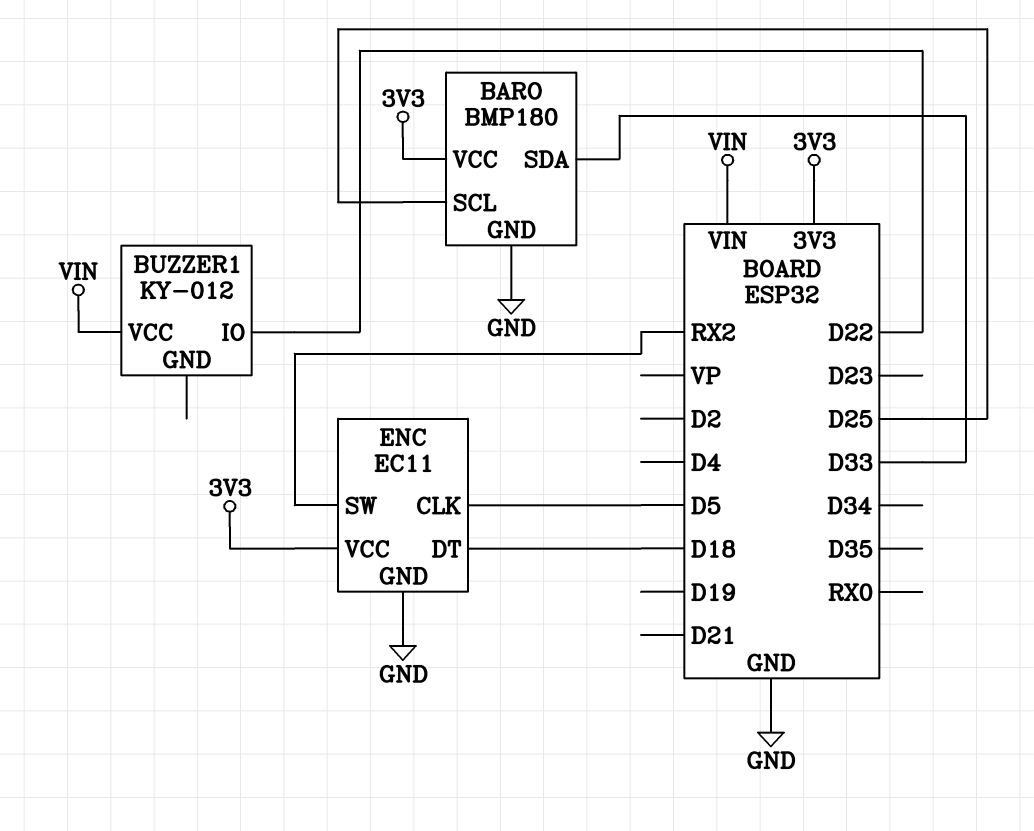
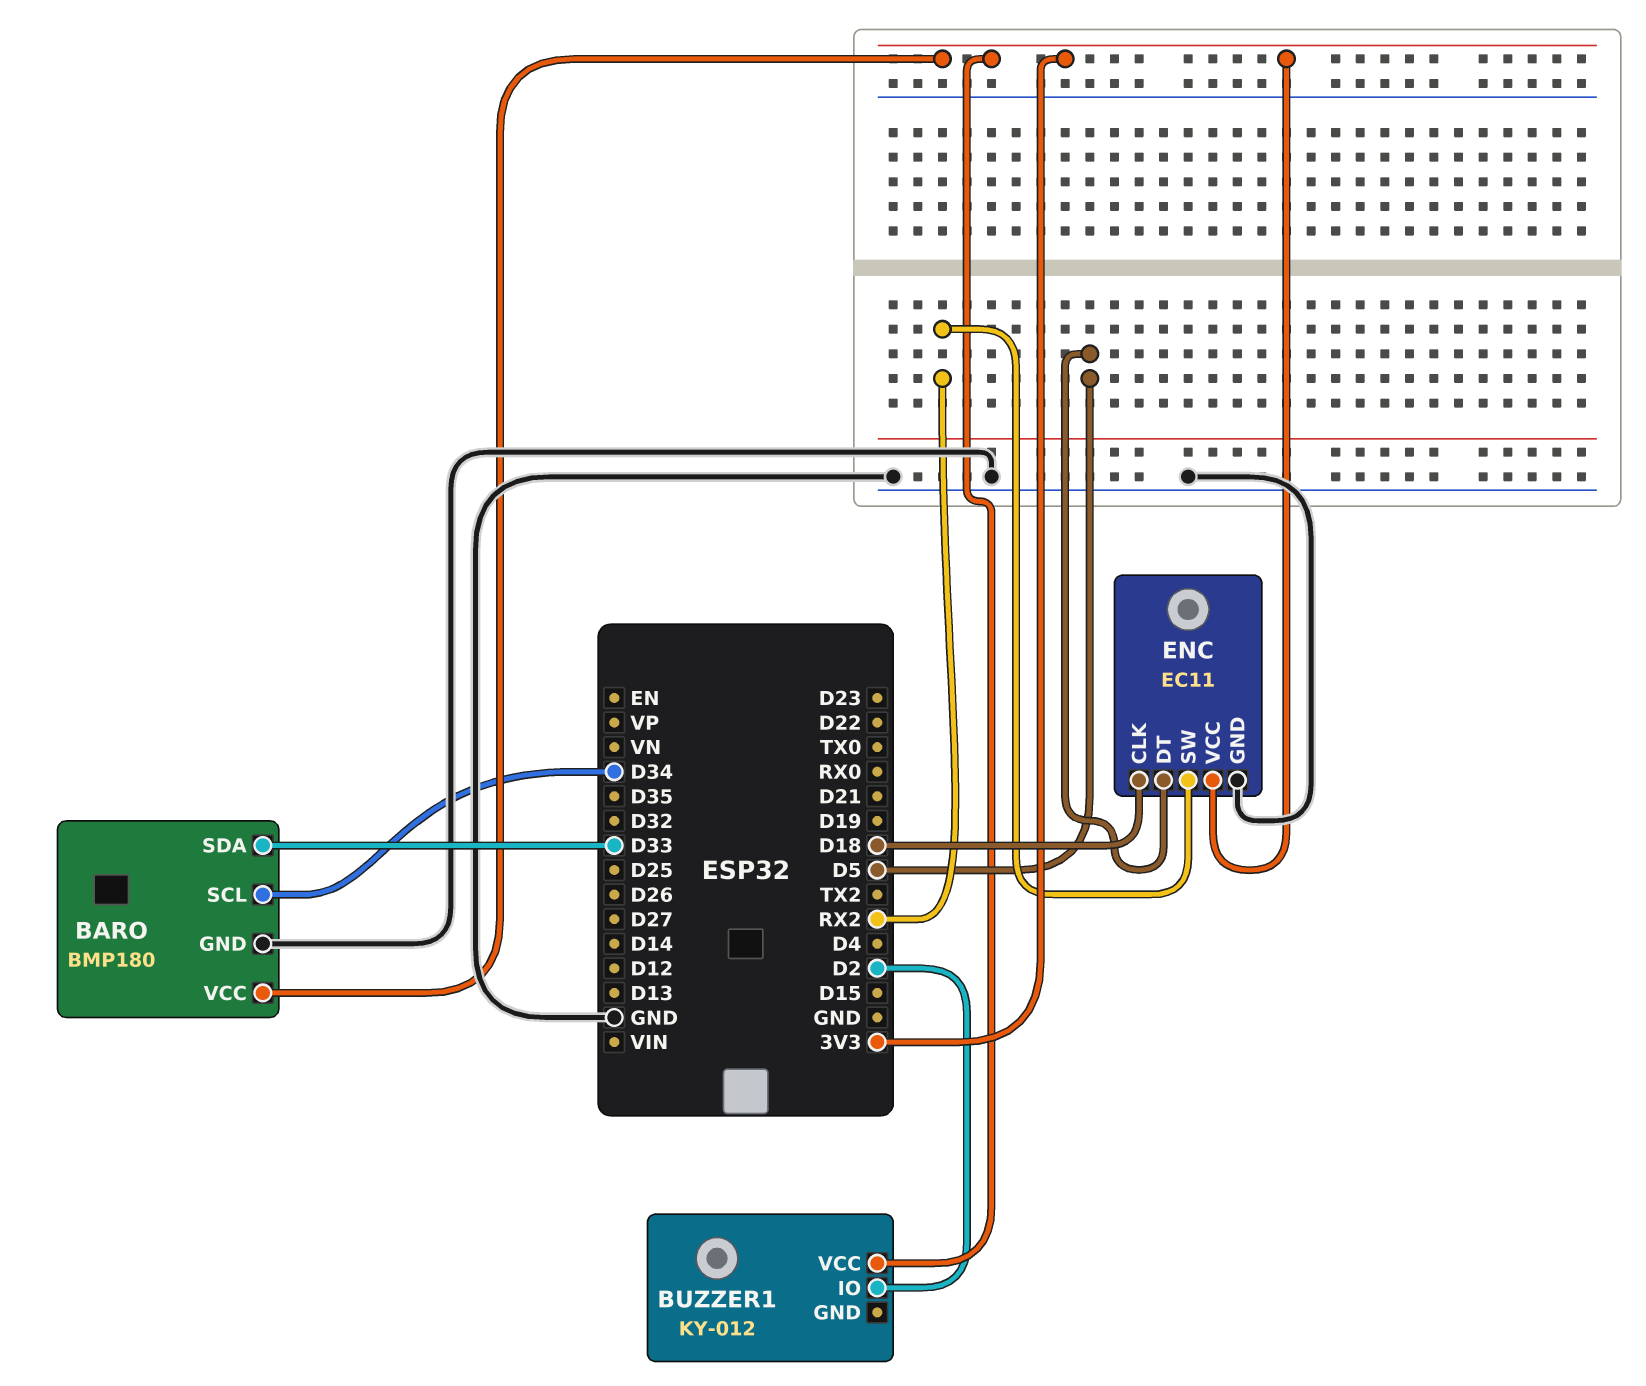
BARO pin SCL: D25 -> D34
BUZZER1 pin IO: D22 -> D2
BUZZER1 pin VCC: VIN -> 3V3
ENC pin CLK: D5 -> D18
ENC pin DT: D18 -> D5

